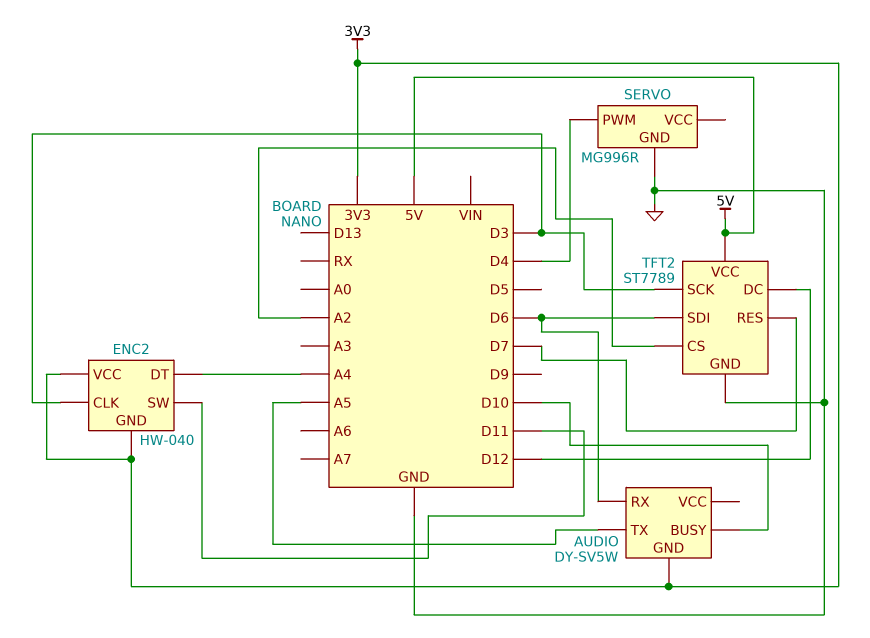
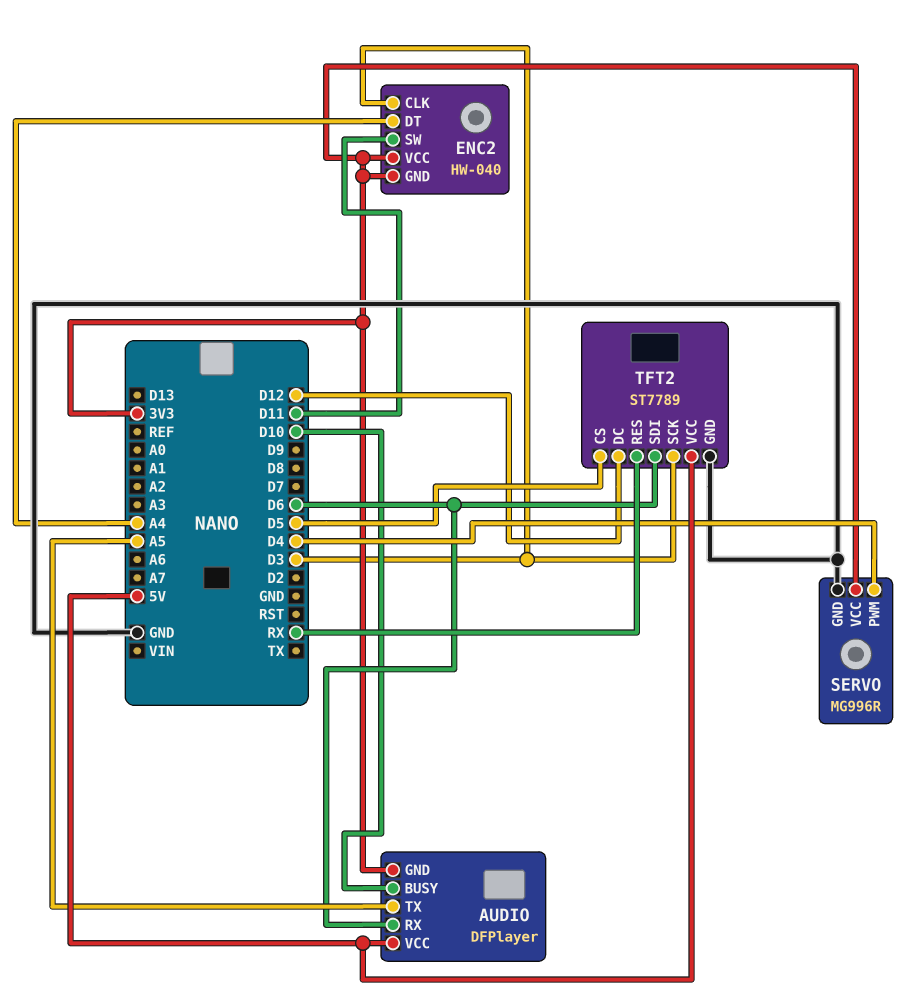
AUDIO: DY-SV5W -> DFPlayer
AUDIO pin VCC: none -> 5V
SERVO pin VCC: none -> 3V3
TFT2 pin CS: A2 -> D5
TFT2 pin RES: D7 -> RX

